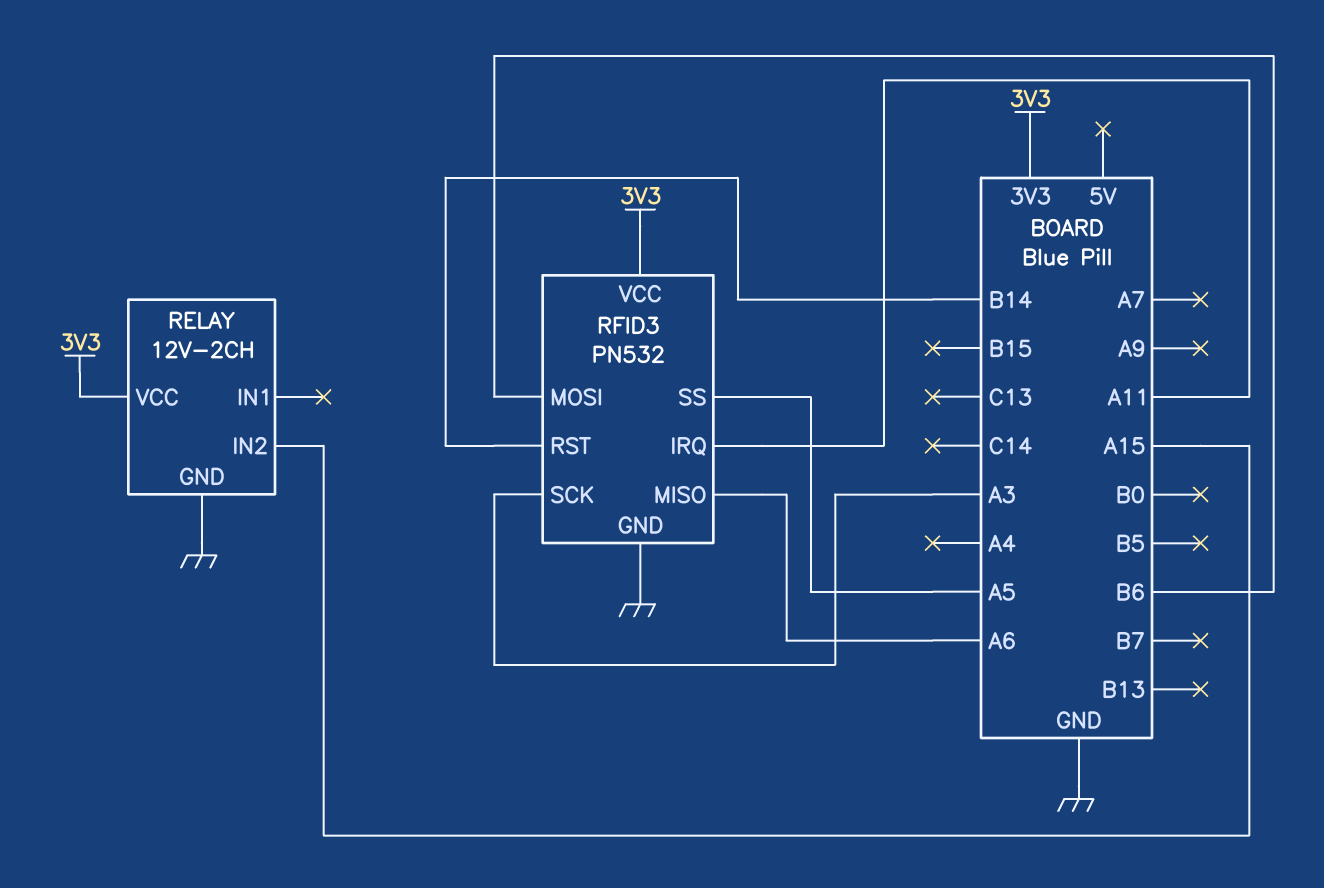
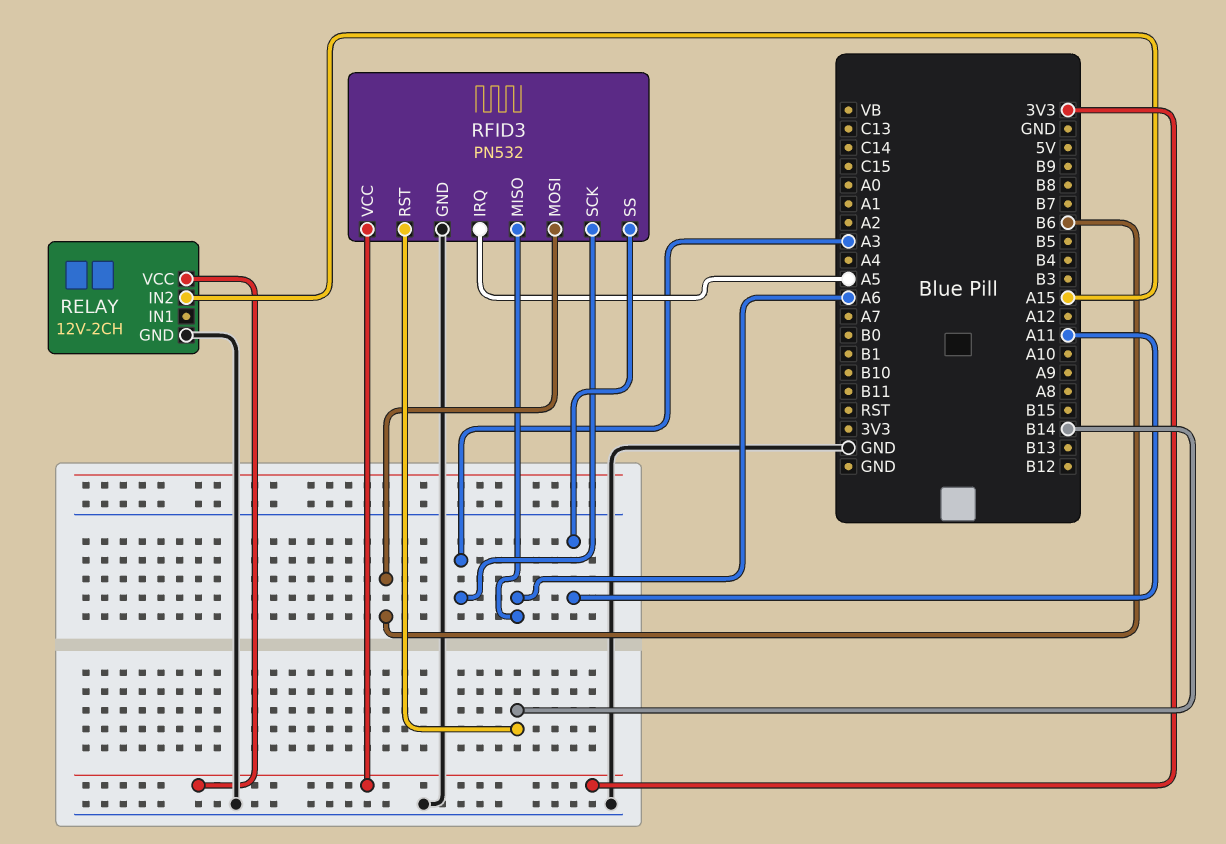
RFID3 pin IRQ: A11 -> A5
RFID3 pin SS: A5 -> A11

